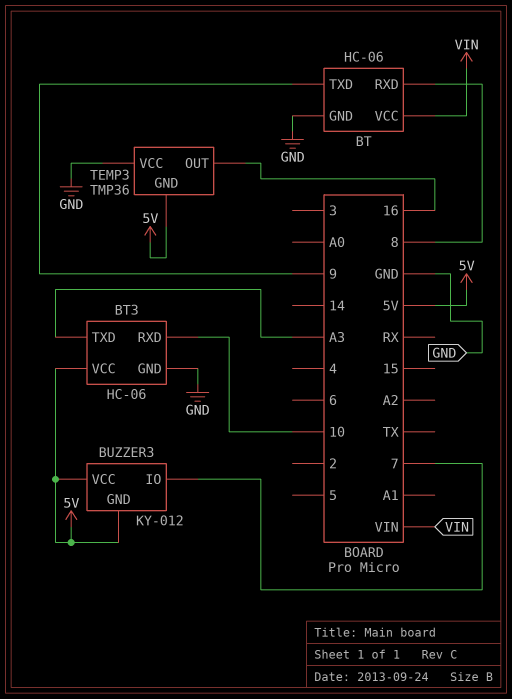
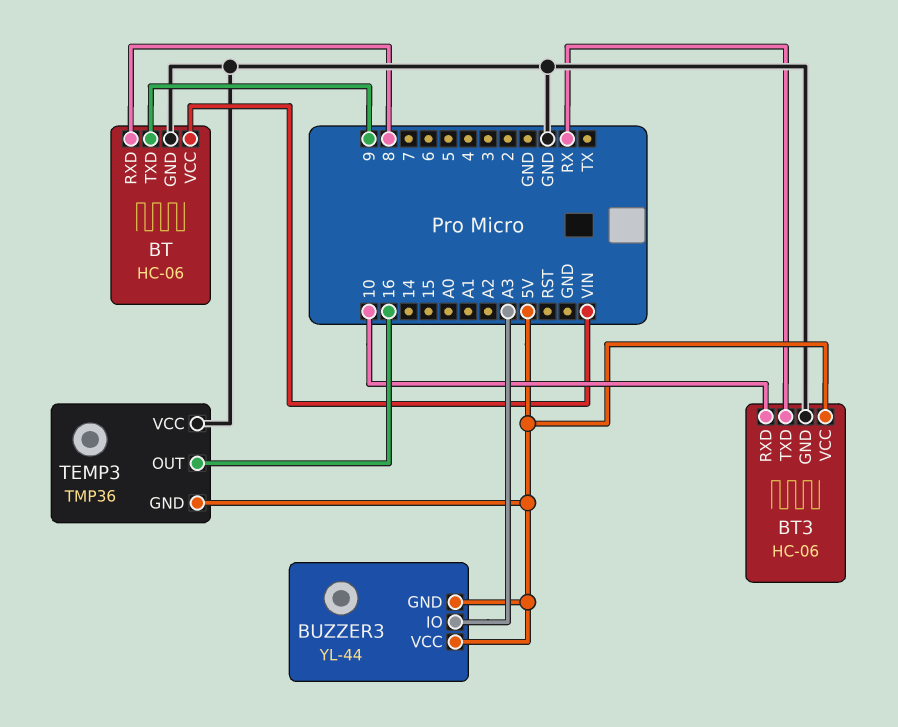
BT3 pin TXD: A3 -> RX
BUZZER3: KY-012 -> YL-44
BUZZER3 pin IO: 7 -> A3

